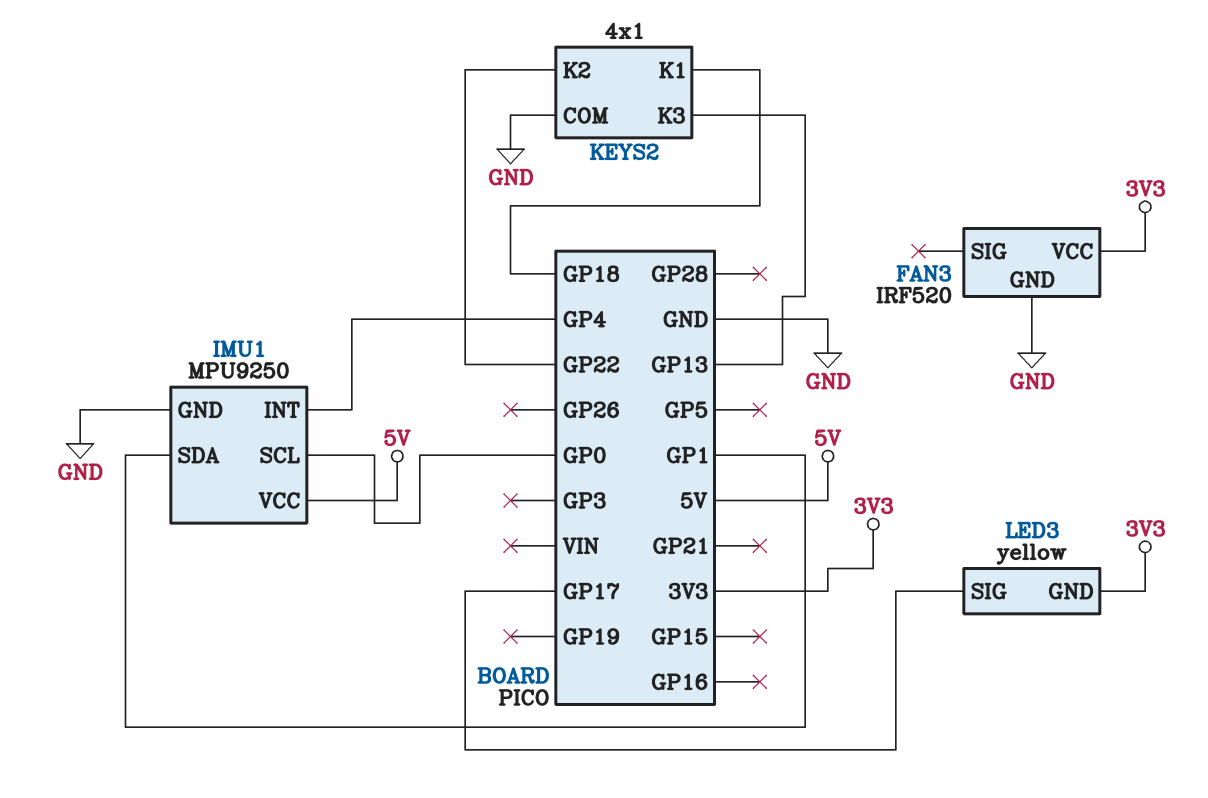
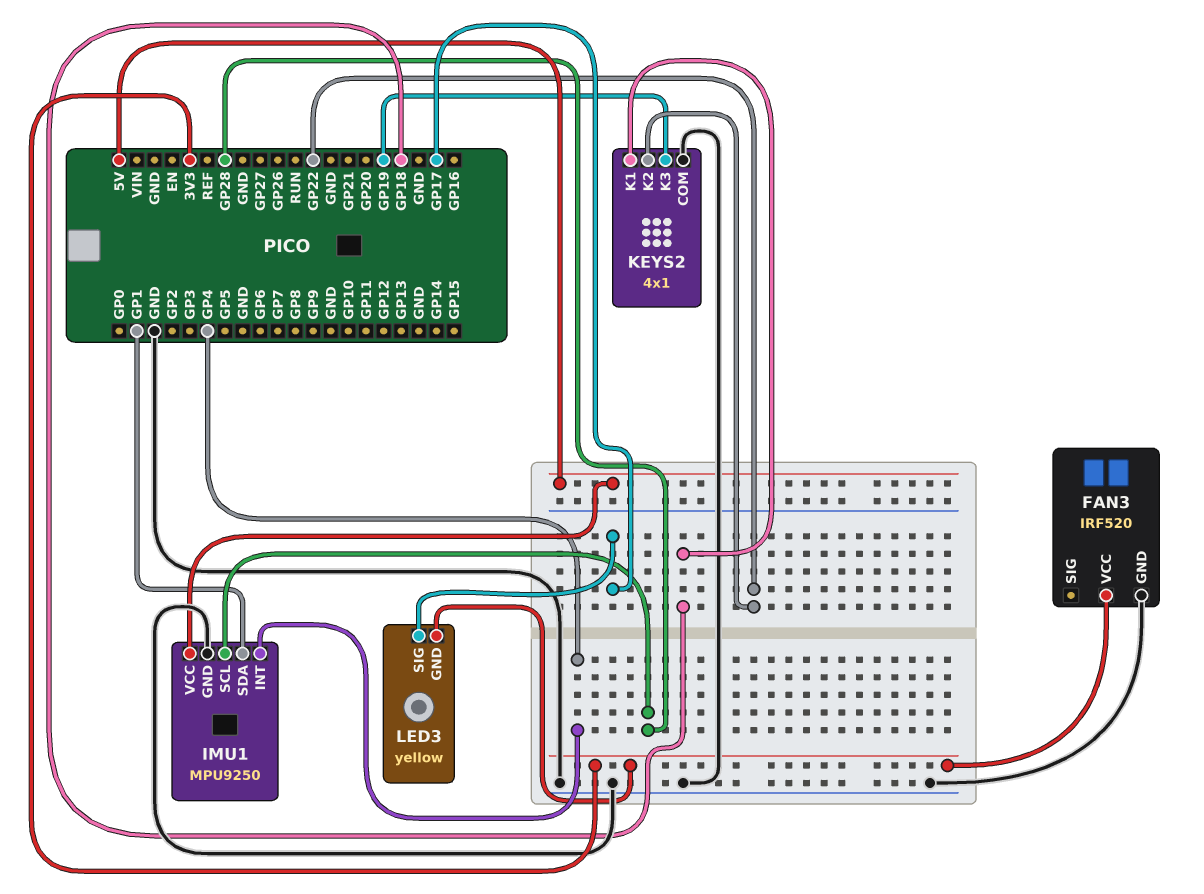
IMU1 pin SCL: GP0 -> GP28
KEYS2 pin K3: GP13 -> GP19

